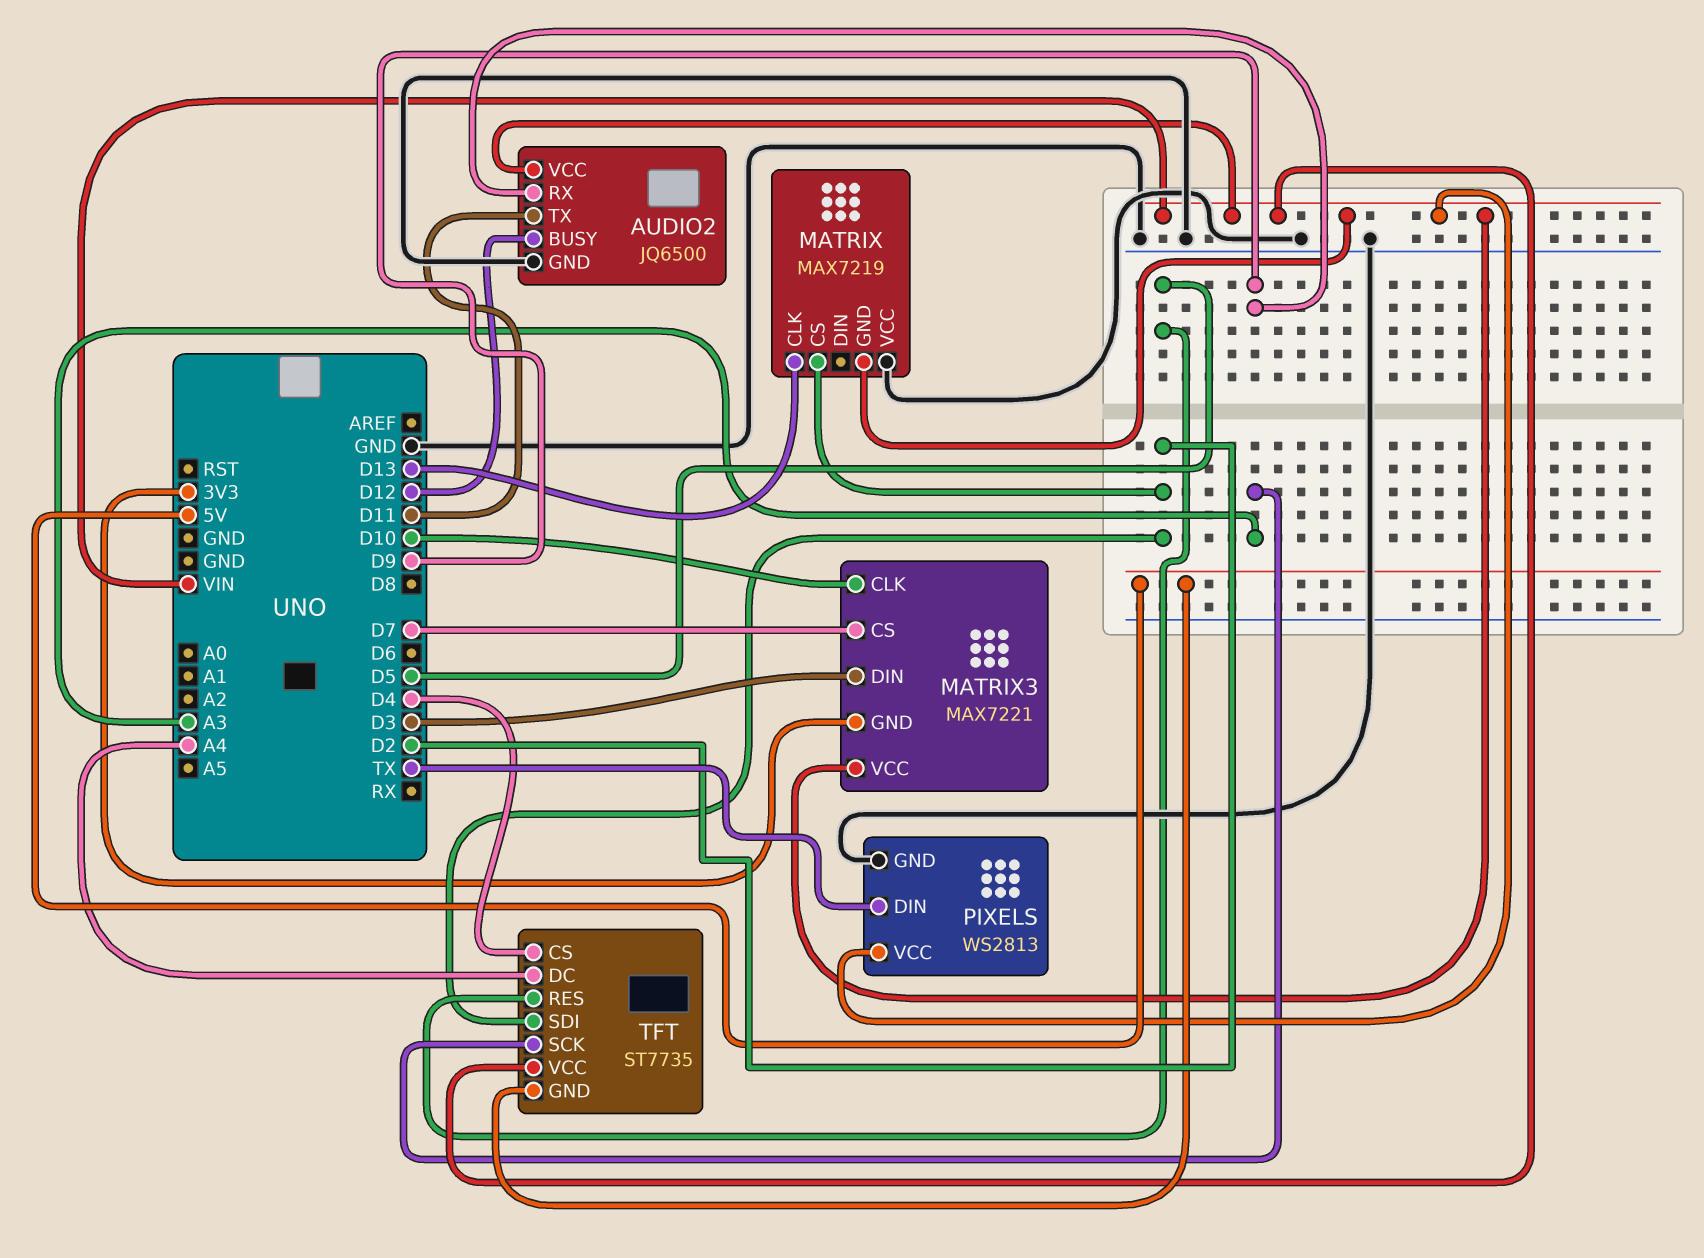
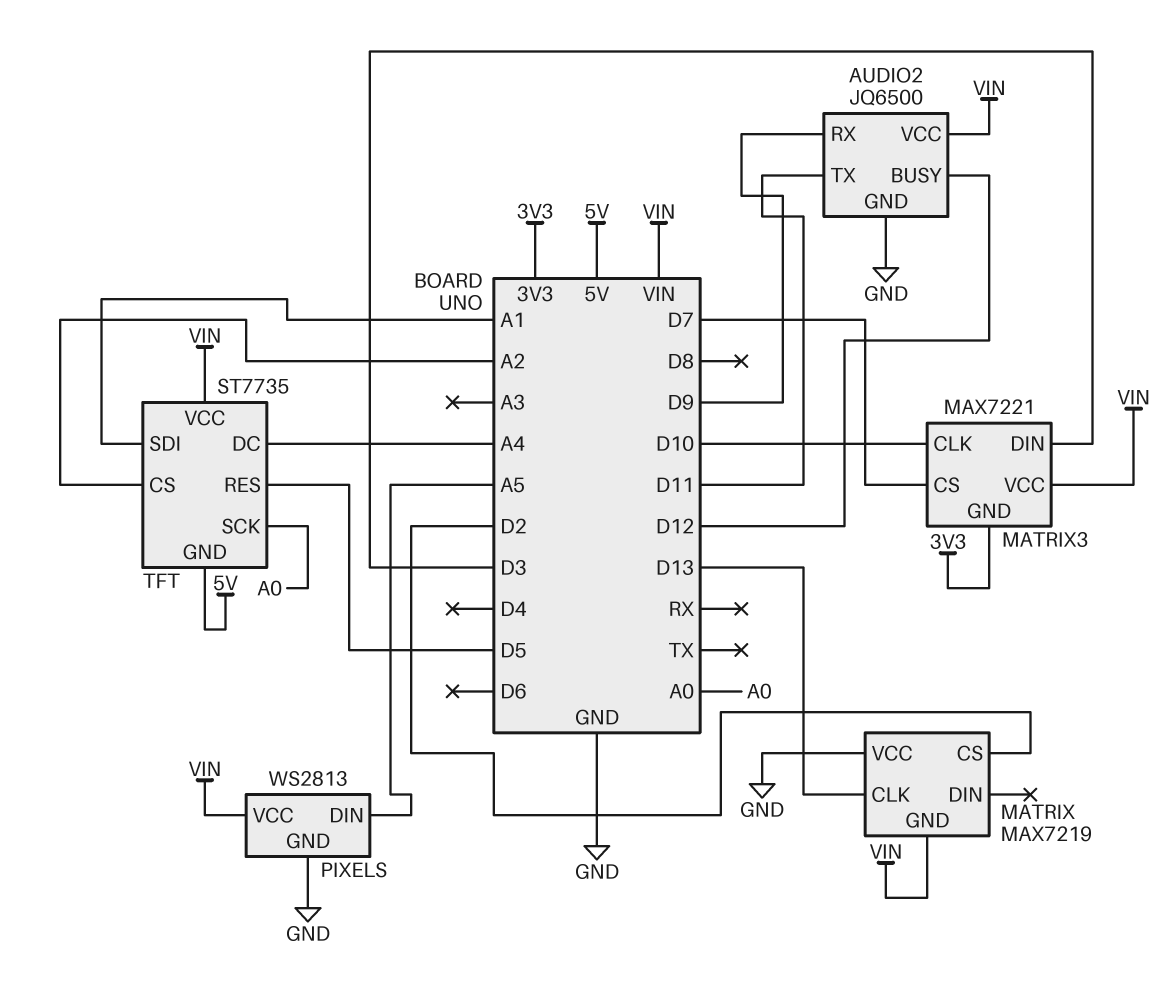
PIXELS pin DIN: TX -> A5
TFT pin CS: D4 -> A2
TFT pin SCK: A3 -> A0
TFT pin SDI: D2 -> A1

